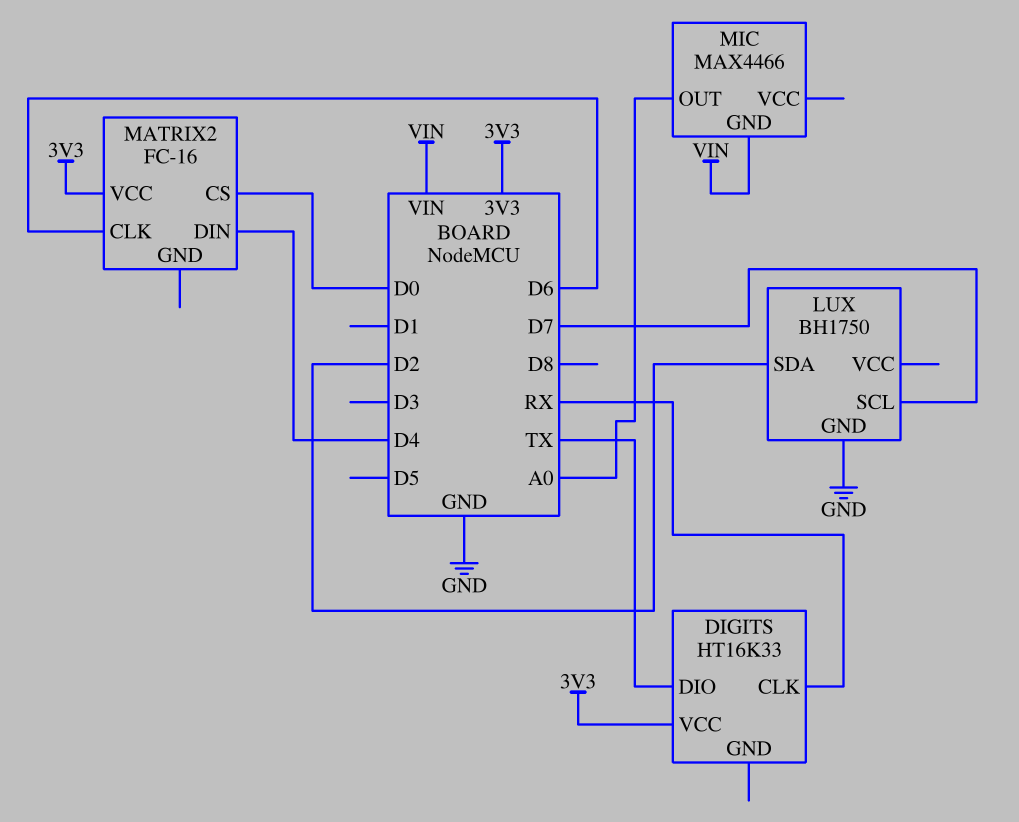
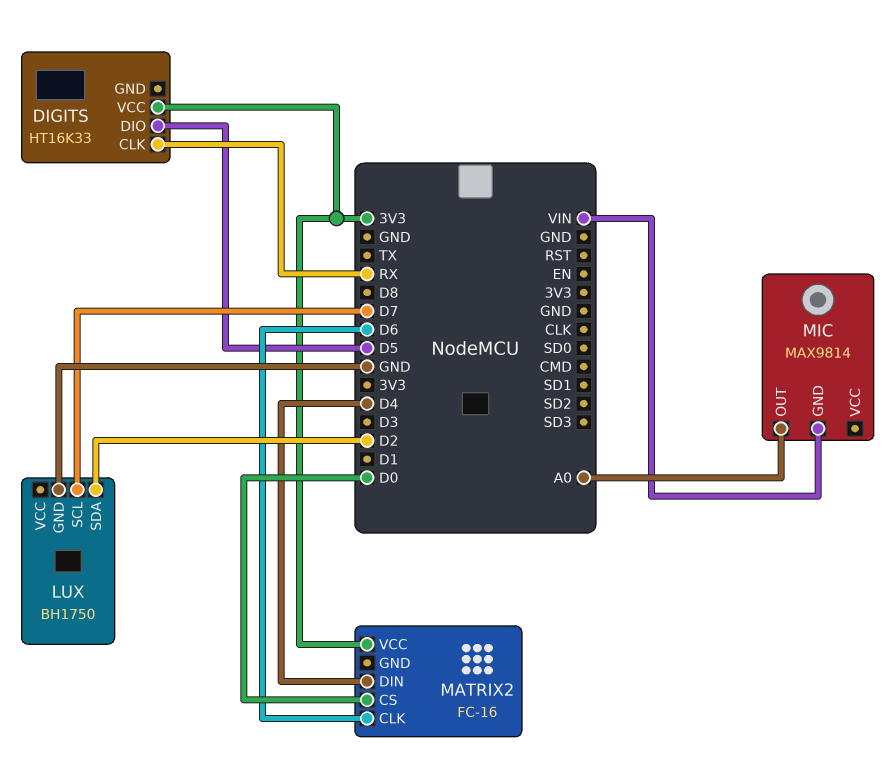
DIGITS pin DIO: TX -> D5
MIC: MAX4466 -> MAX9814

